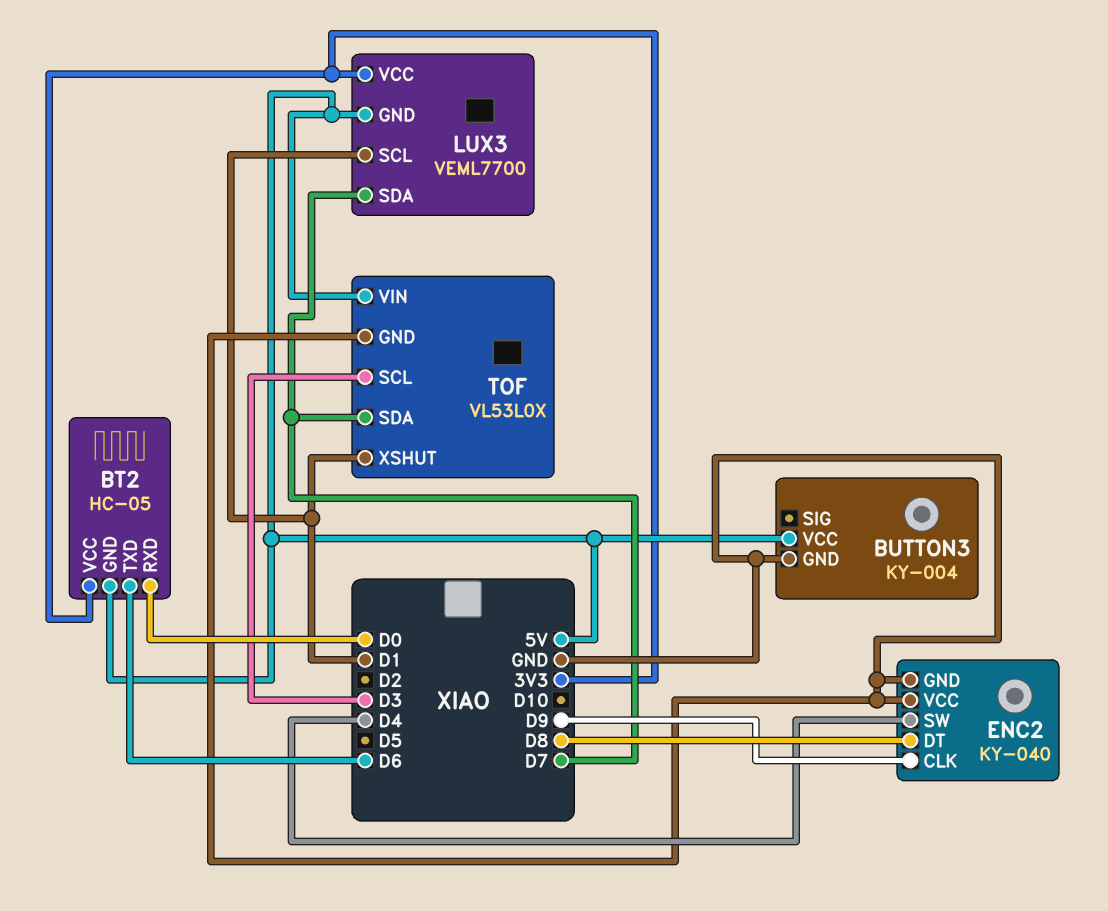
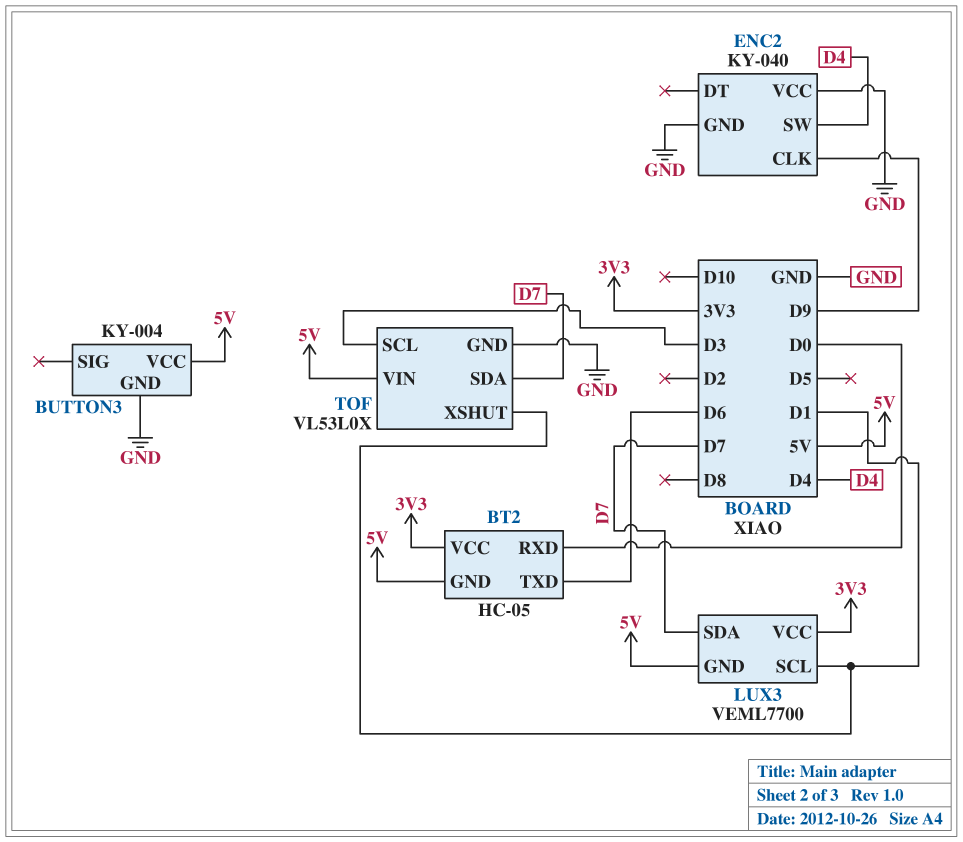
ENC2 pin DT: D8 -> none

